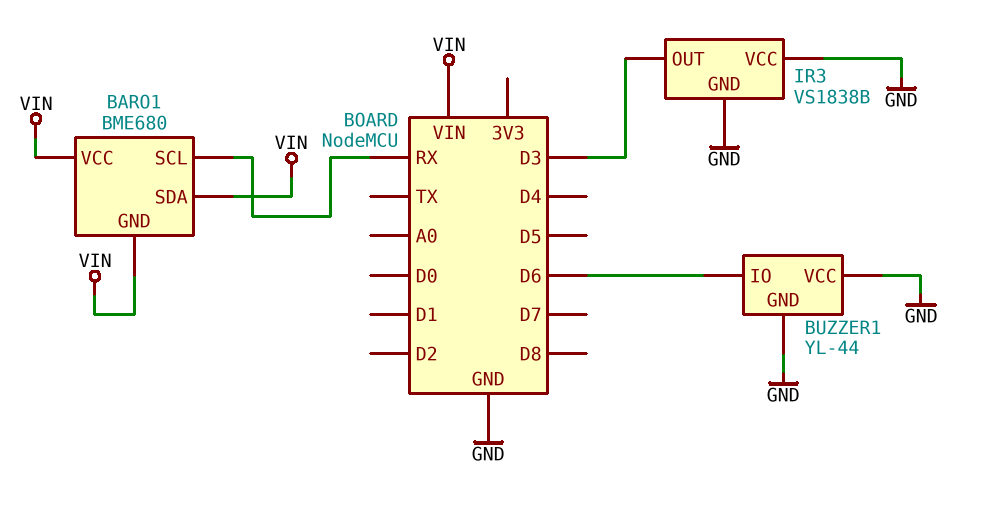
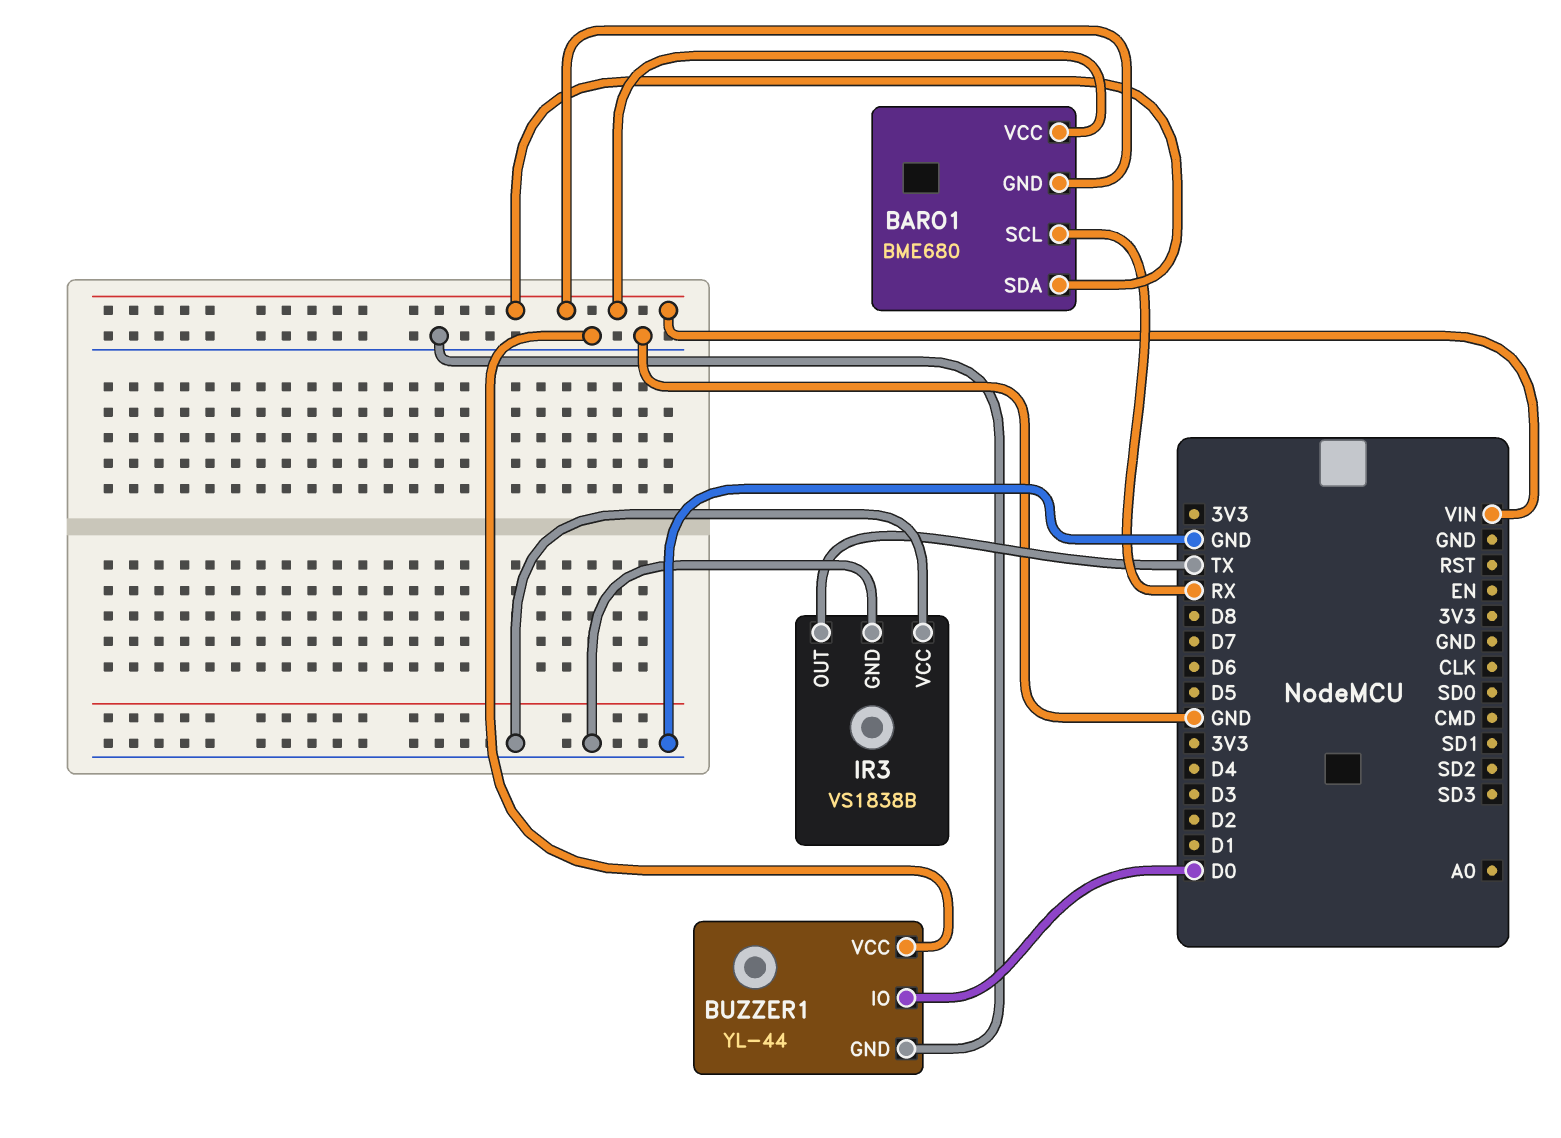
BUZZER1 pin IO: D6 -> D0
IR3 pin OUT: D3 -> TX

